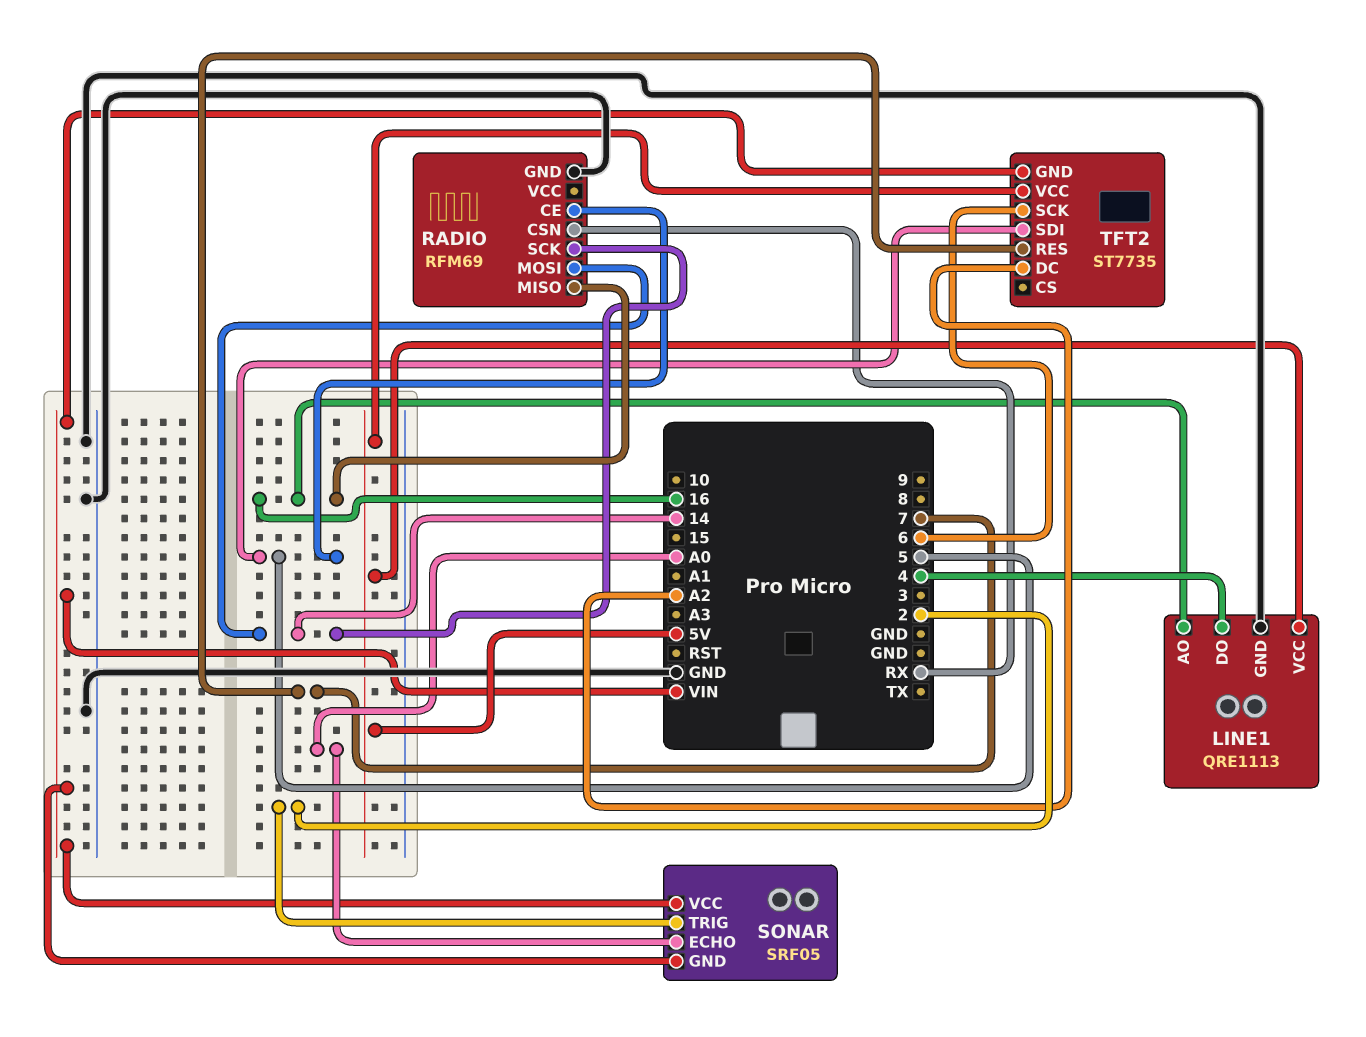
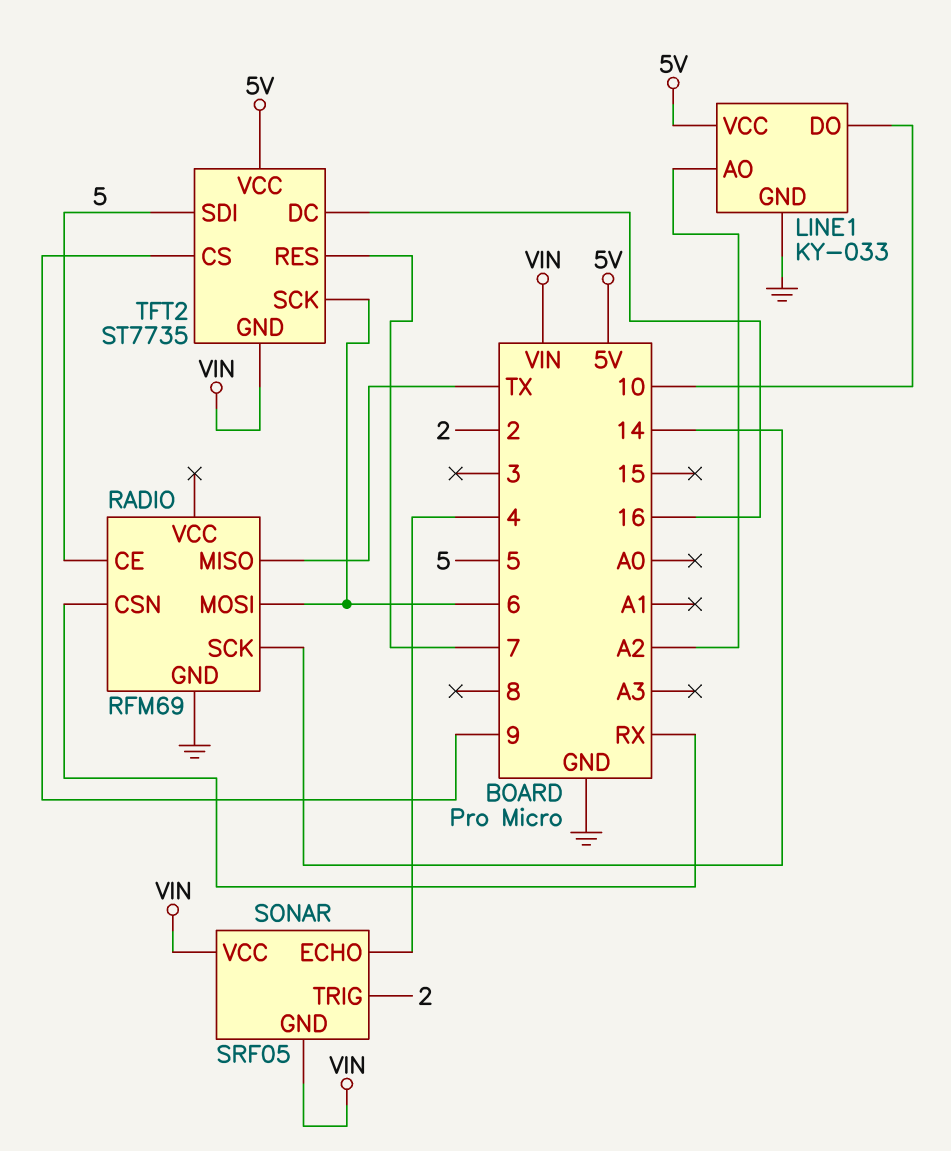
LINE1: QRE1113 -> KY-033
LINE1 pin AO: 16 -> A2
LINE1 pin DO: 4 -> 10
RADIO pin MISO: 16 -> TX
RADIO pin MOSI: 14 -> 6
SONAR pin ECHO: A0 -> 4
TFT2 pin CS: none -> 9
TFT2 pin DC: A2 -> 16

